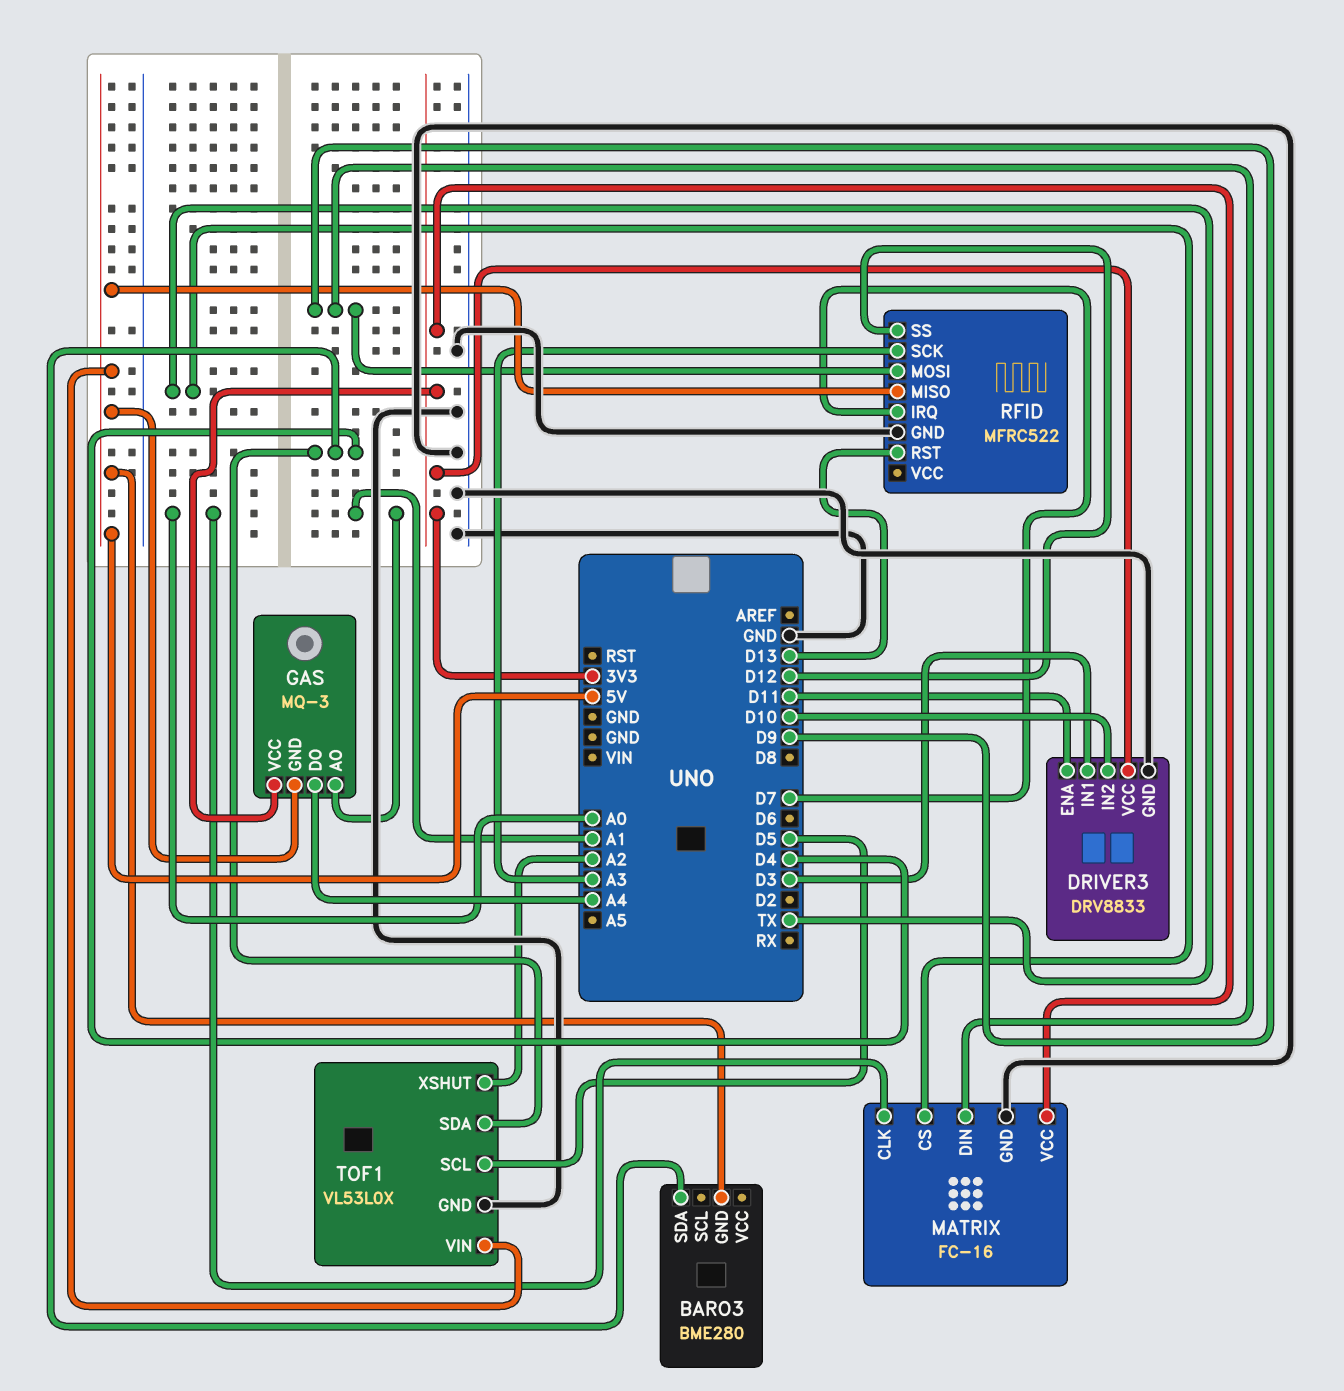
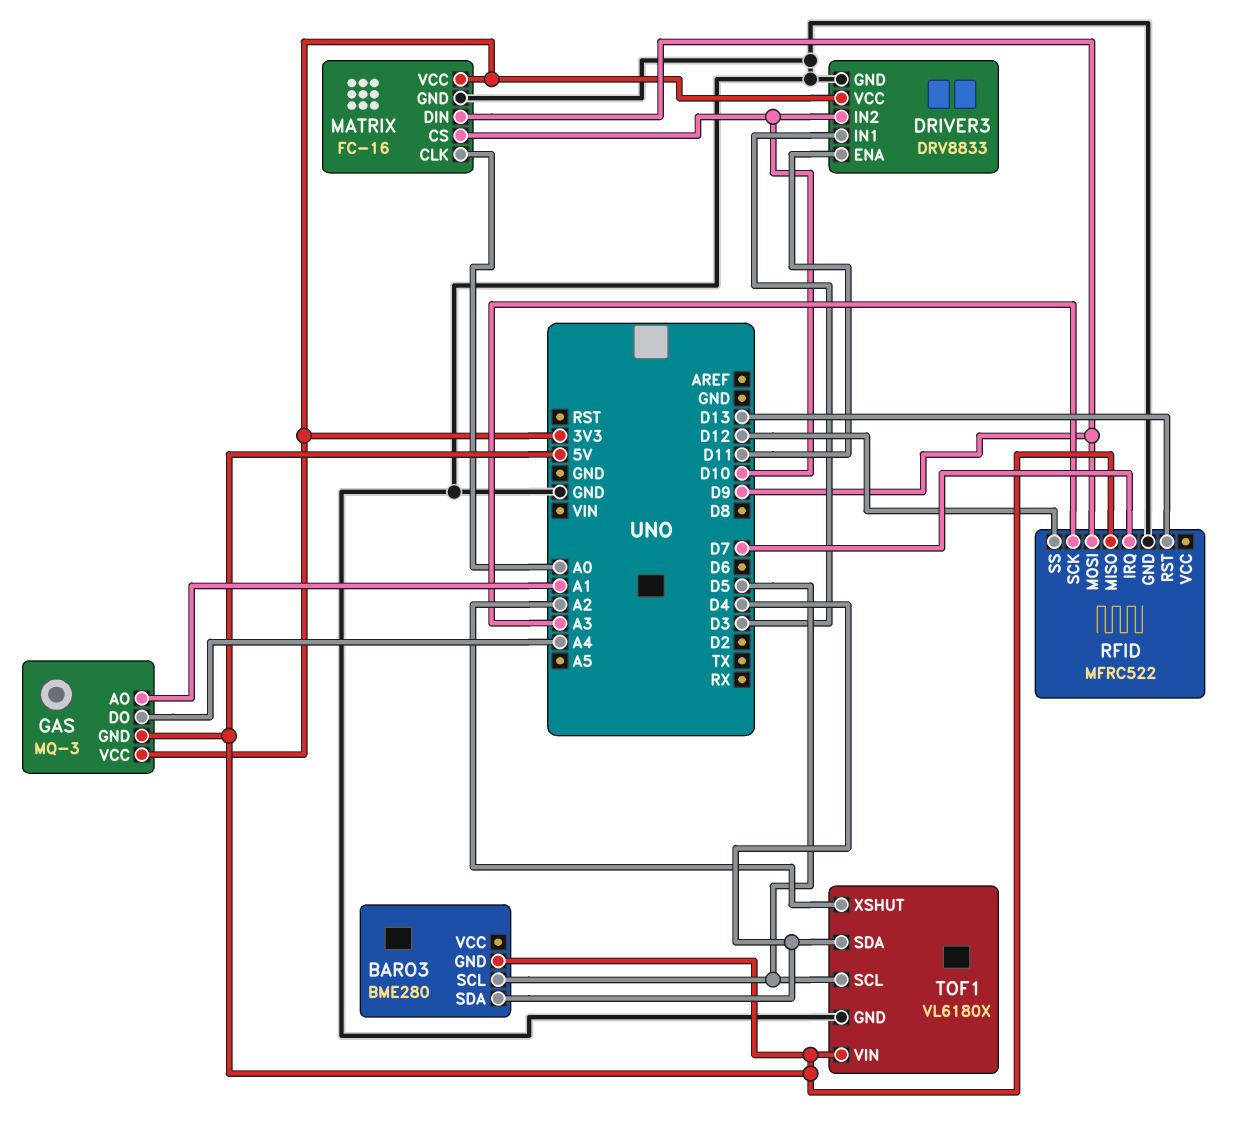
BARO3 pin SCL: none -> D5
MATRIX pin CS: TX -> D10
TOF1: VL53L0X -> VL6180X

